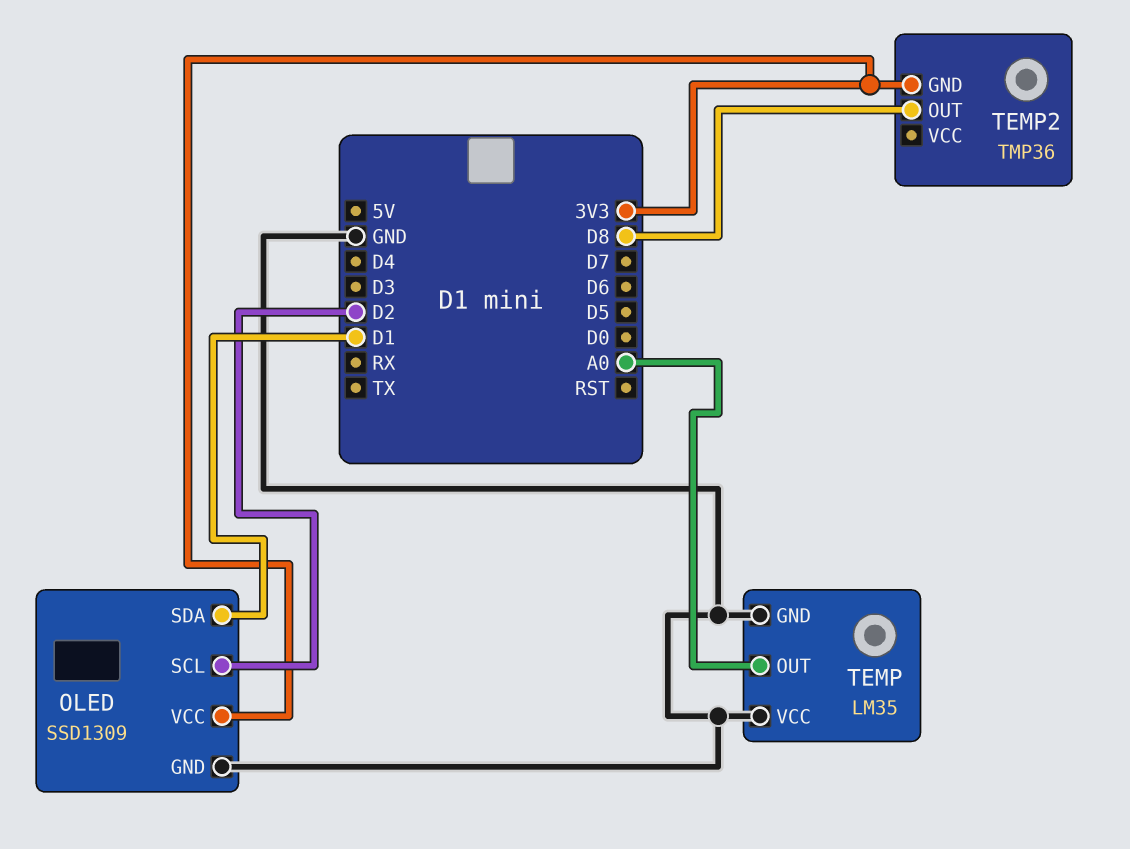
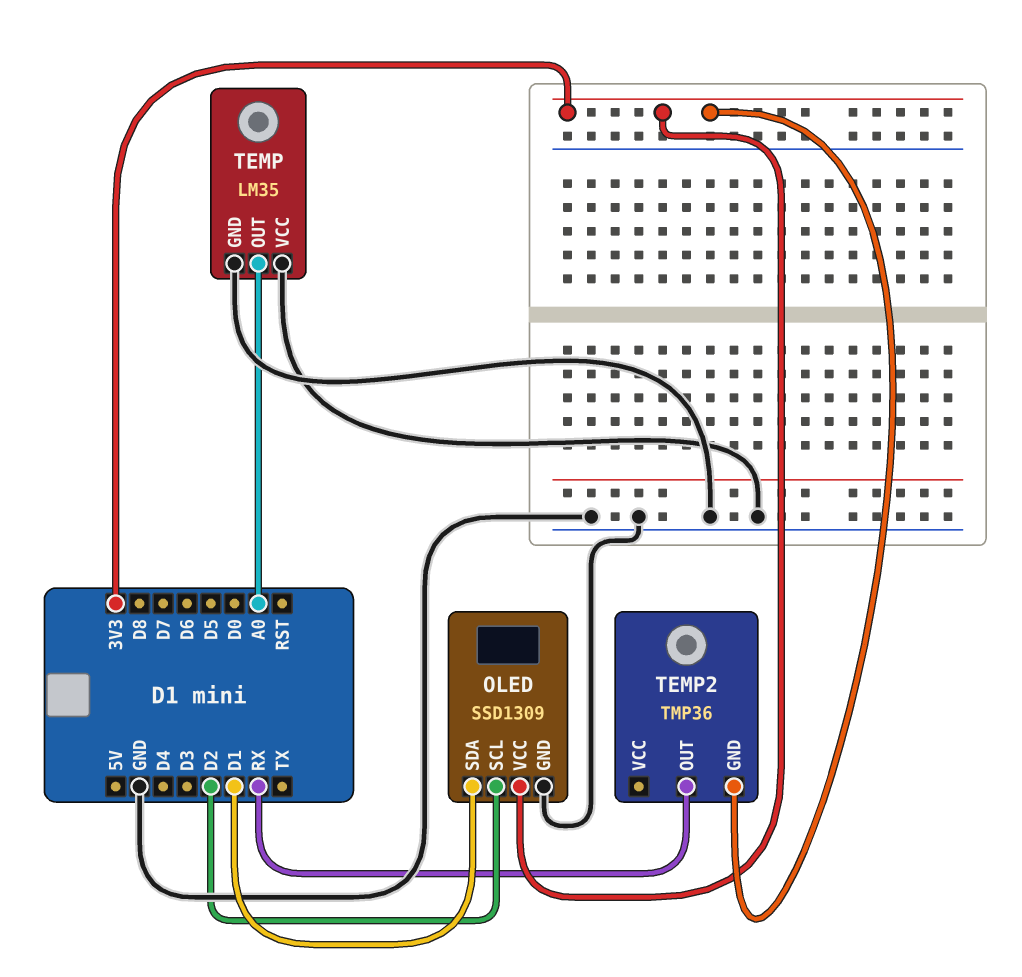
TEMP2 pin OUT: D8 -> RX

